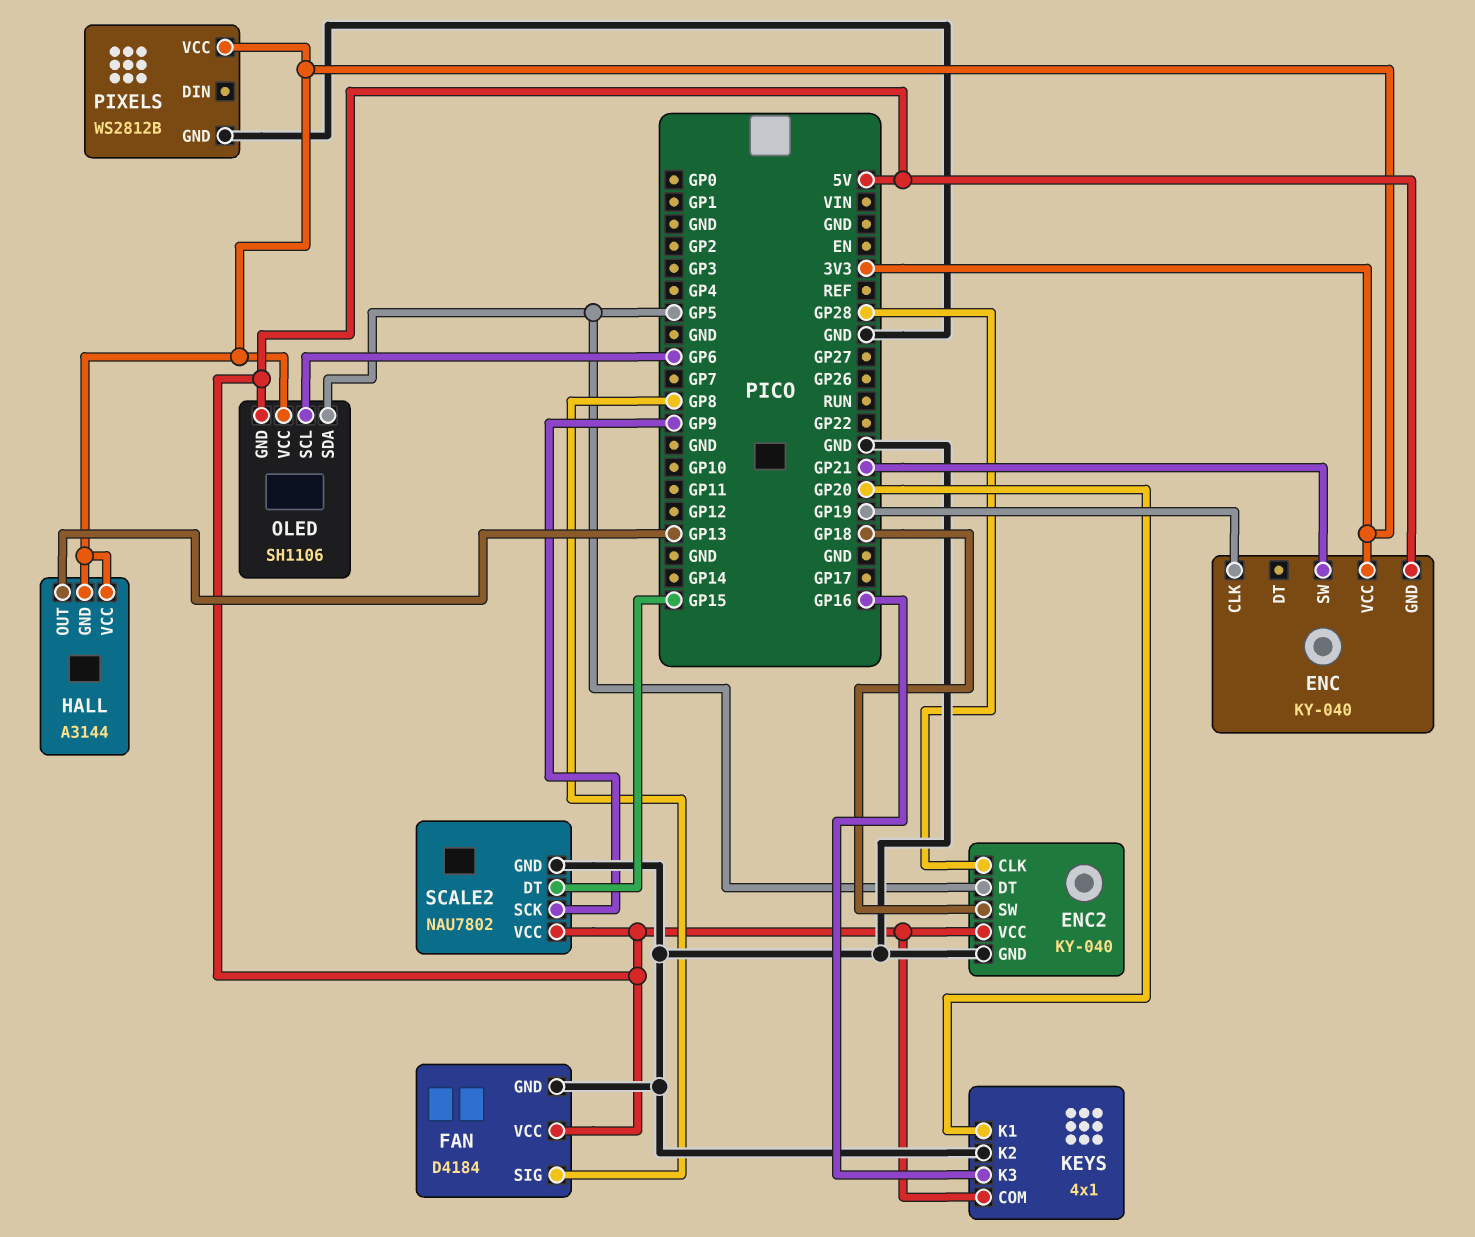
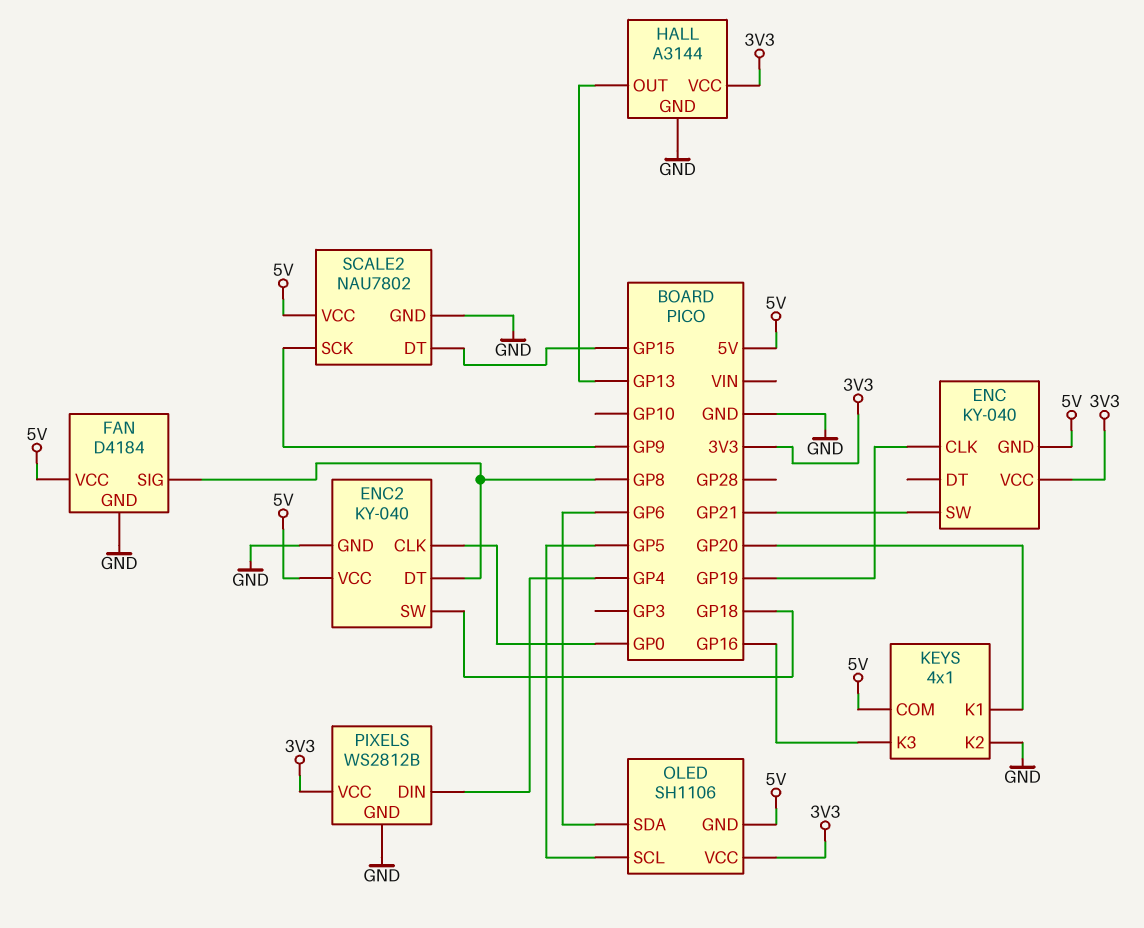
ENC2 pin CLK: GP28 -> GP0
ENC2 pin DT: GP5 -> GP8
HALL pin GND: 3V3 -> GND
OLED pin SCL: GP6 -> GP5
OLED pin SDA: GP5 -> GP6
PIXELS pin DIN: none -> GP4

